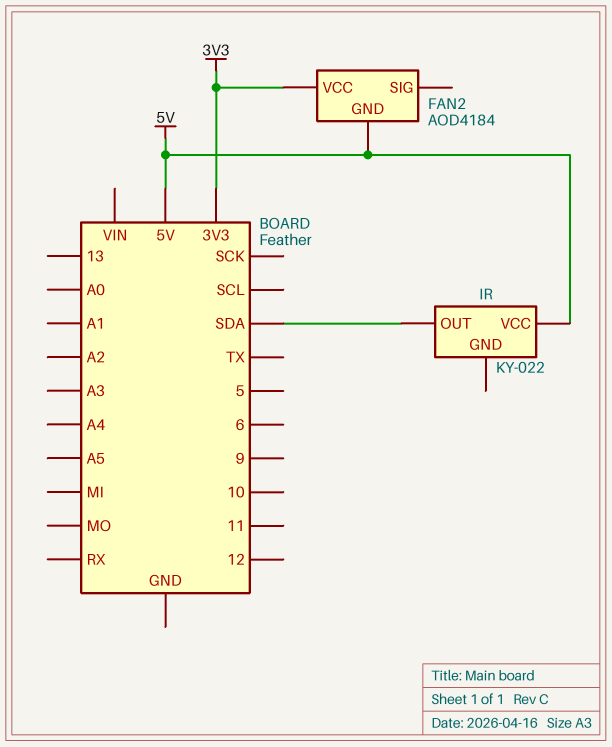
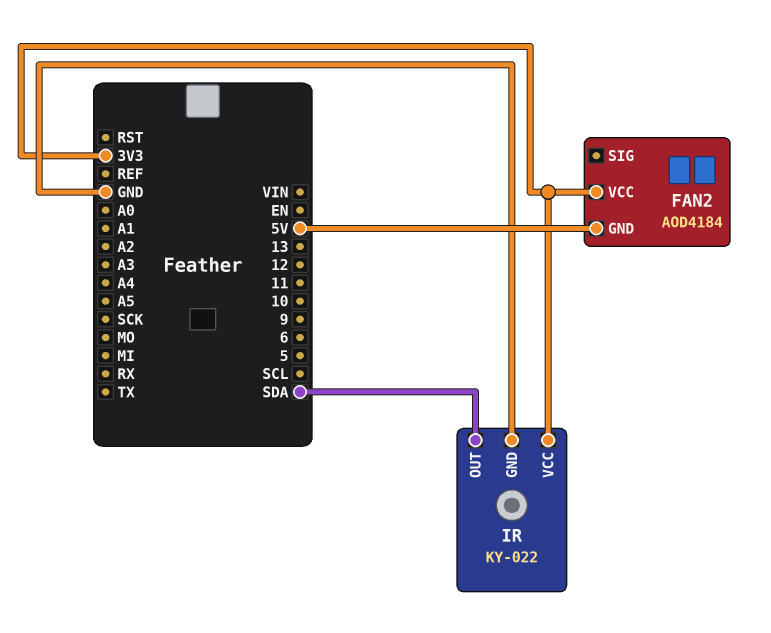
IR pin GND: none -> GND
IR pin VCC: 5V -> 3V3

